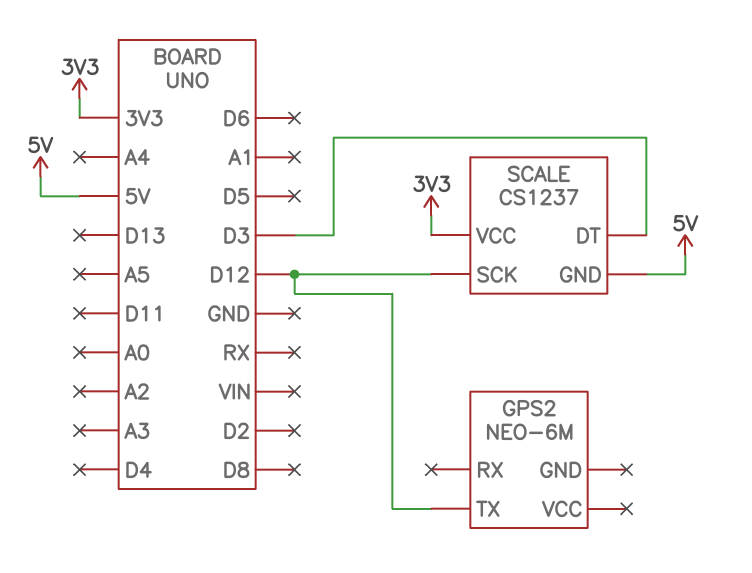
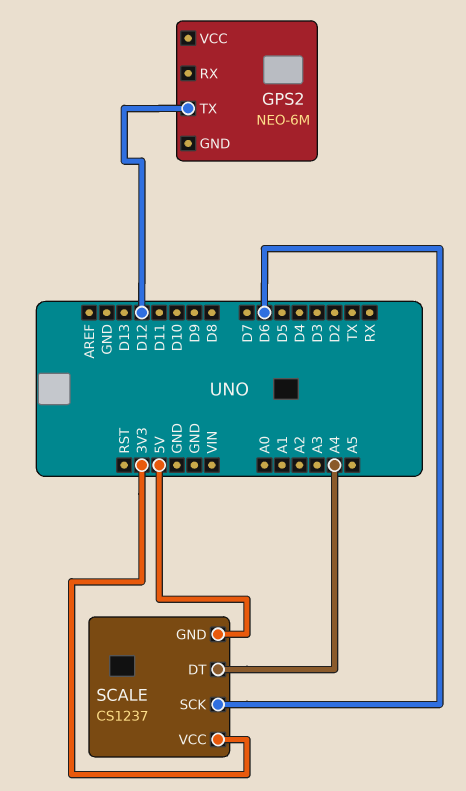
SCALE pin DT: D3 -> A4
SCALE pin SCK: D12 -> D6

